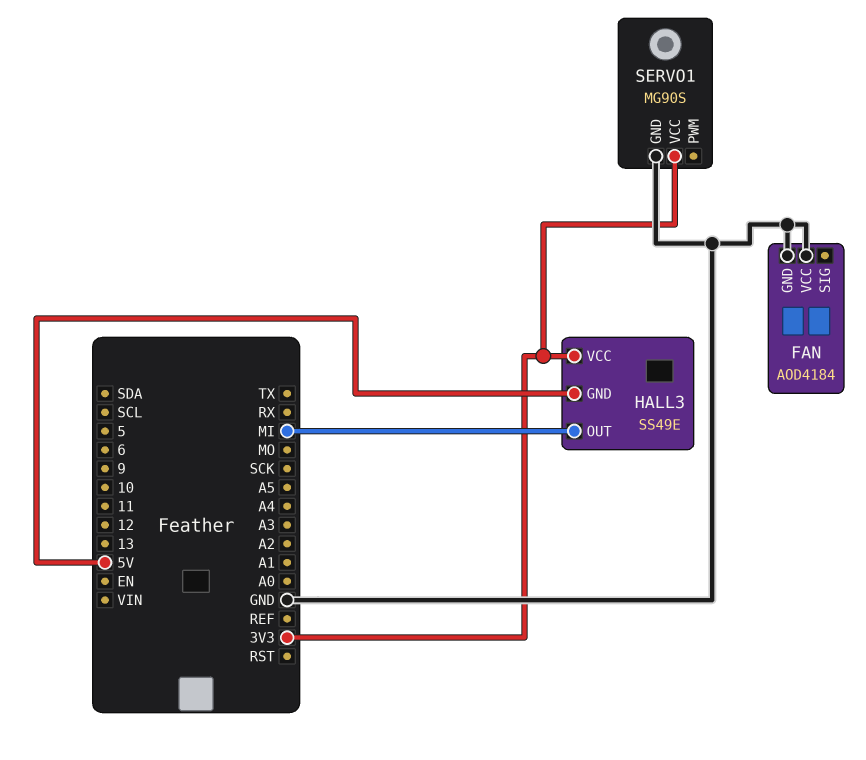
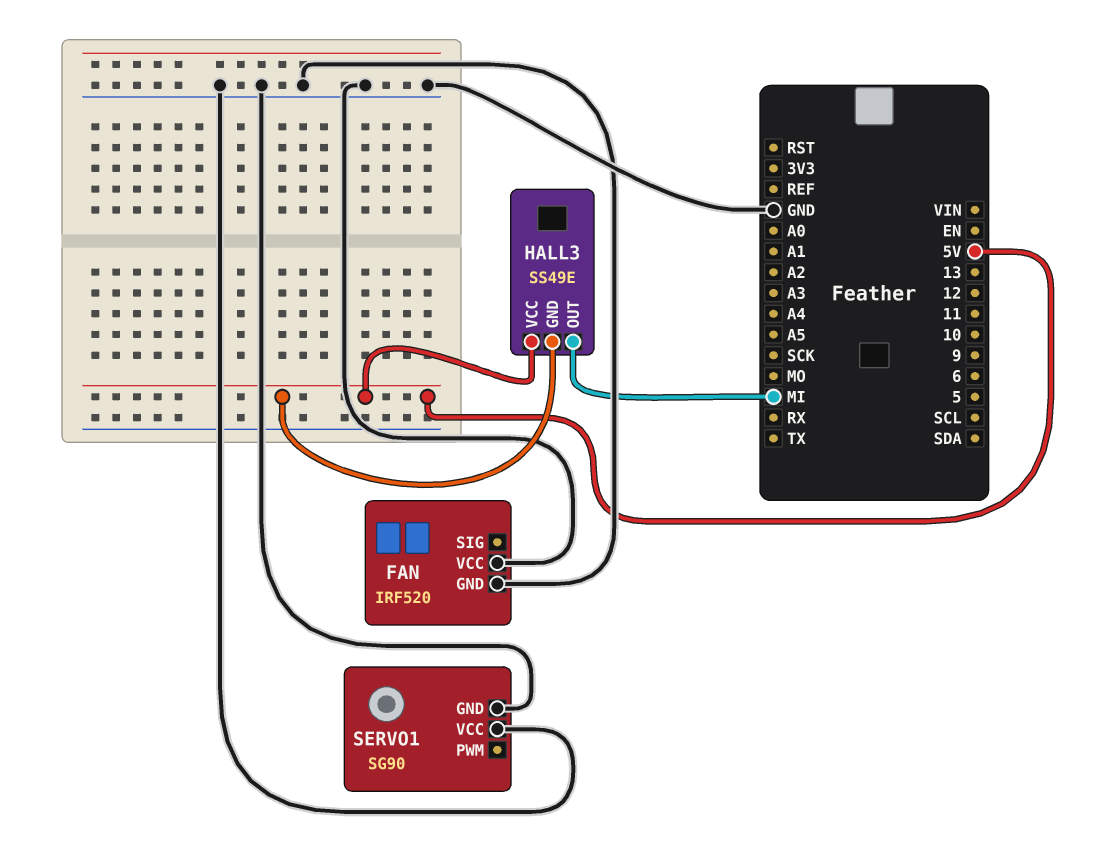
FAN: AOD4184 -> IRF520
HALL3 pin VCC: 3V3 -> 5V
SERVO1: MG90S -> SG90
SERVO1 pin VCC: 3V3 -> GND

